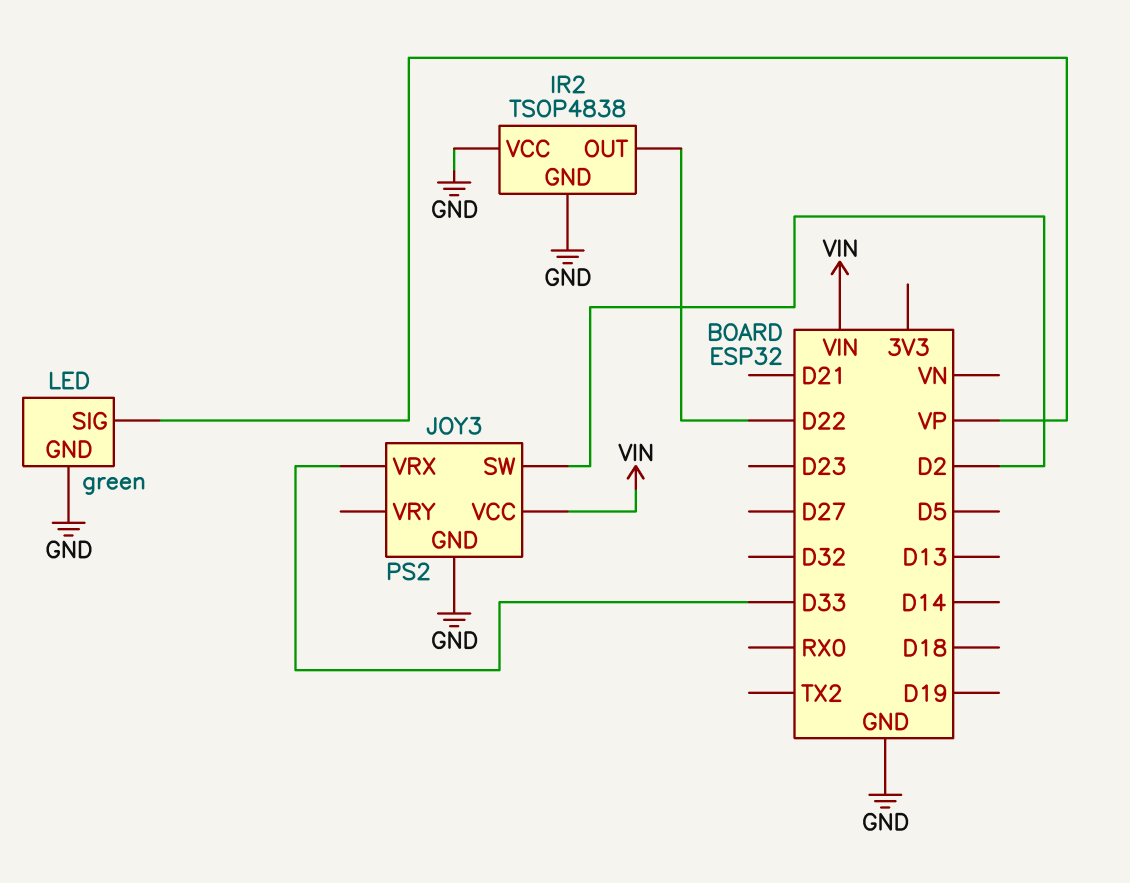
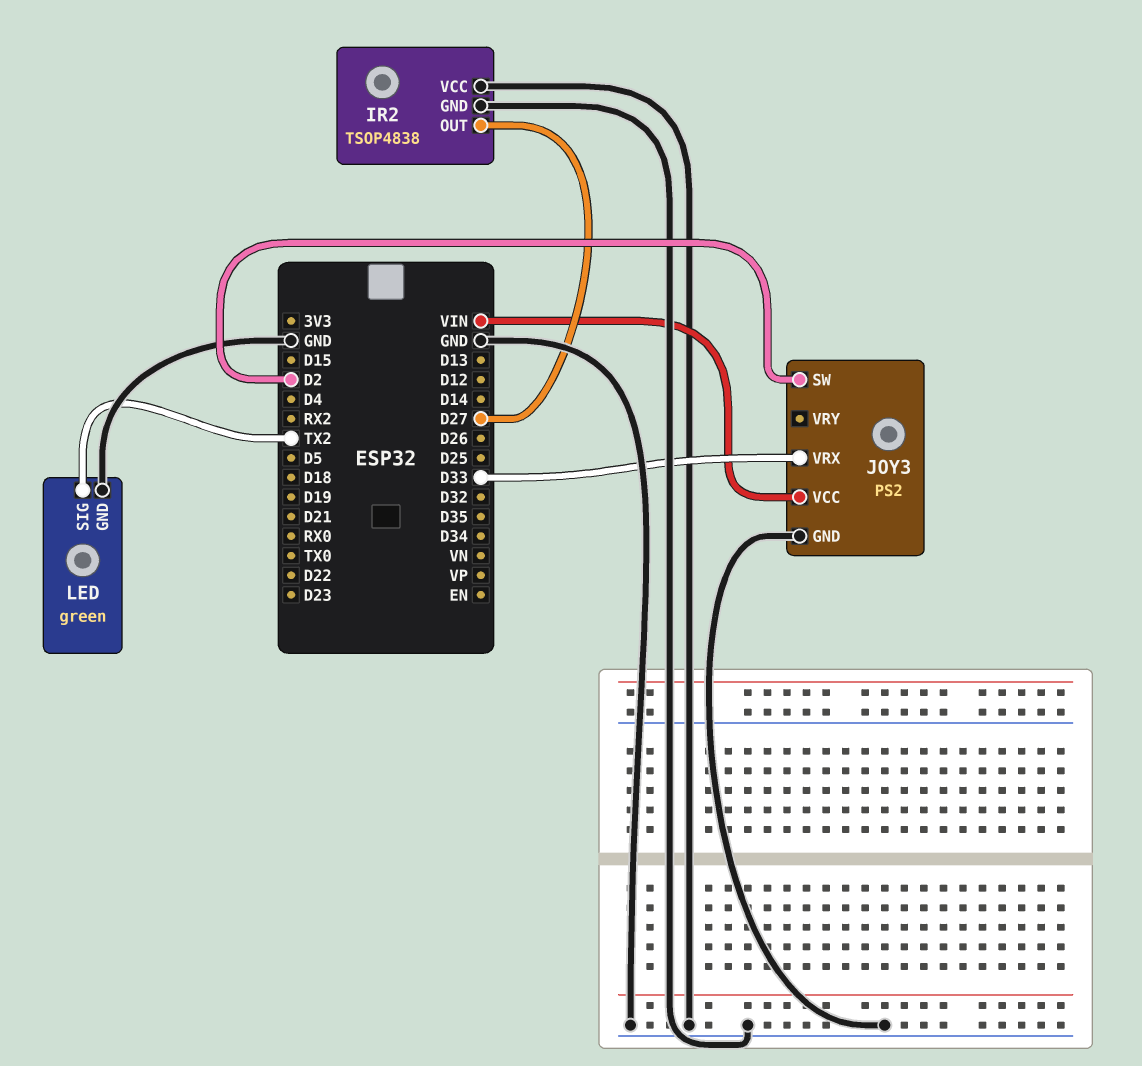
IR2 pin OUT: D22 -> D27
LED pin SIG: VP -> TX2

